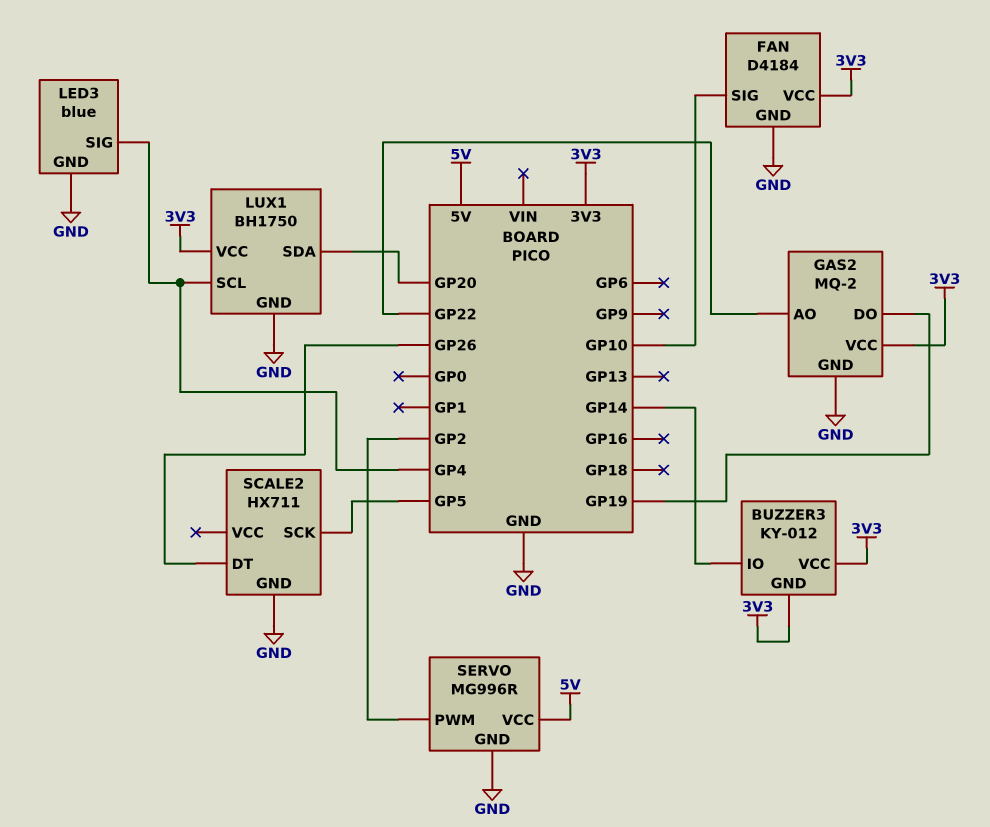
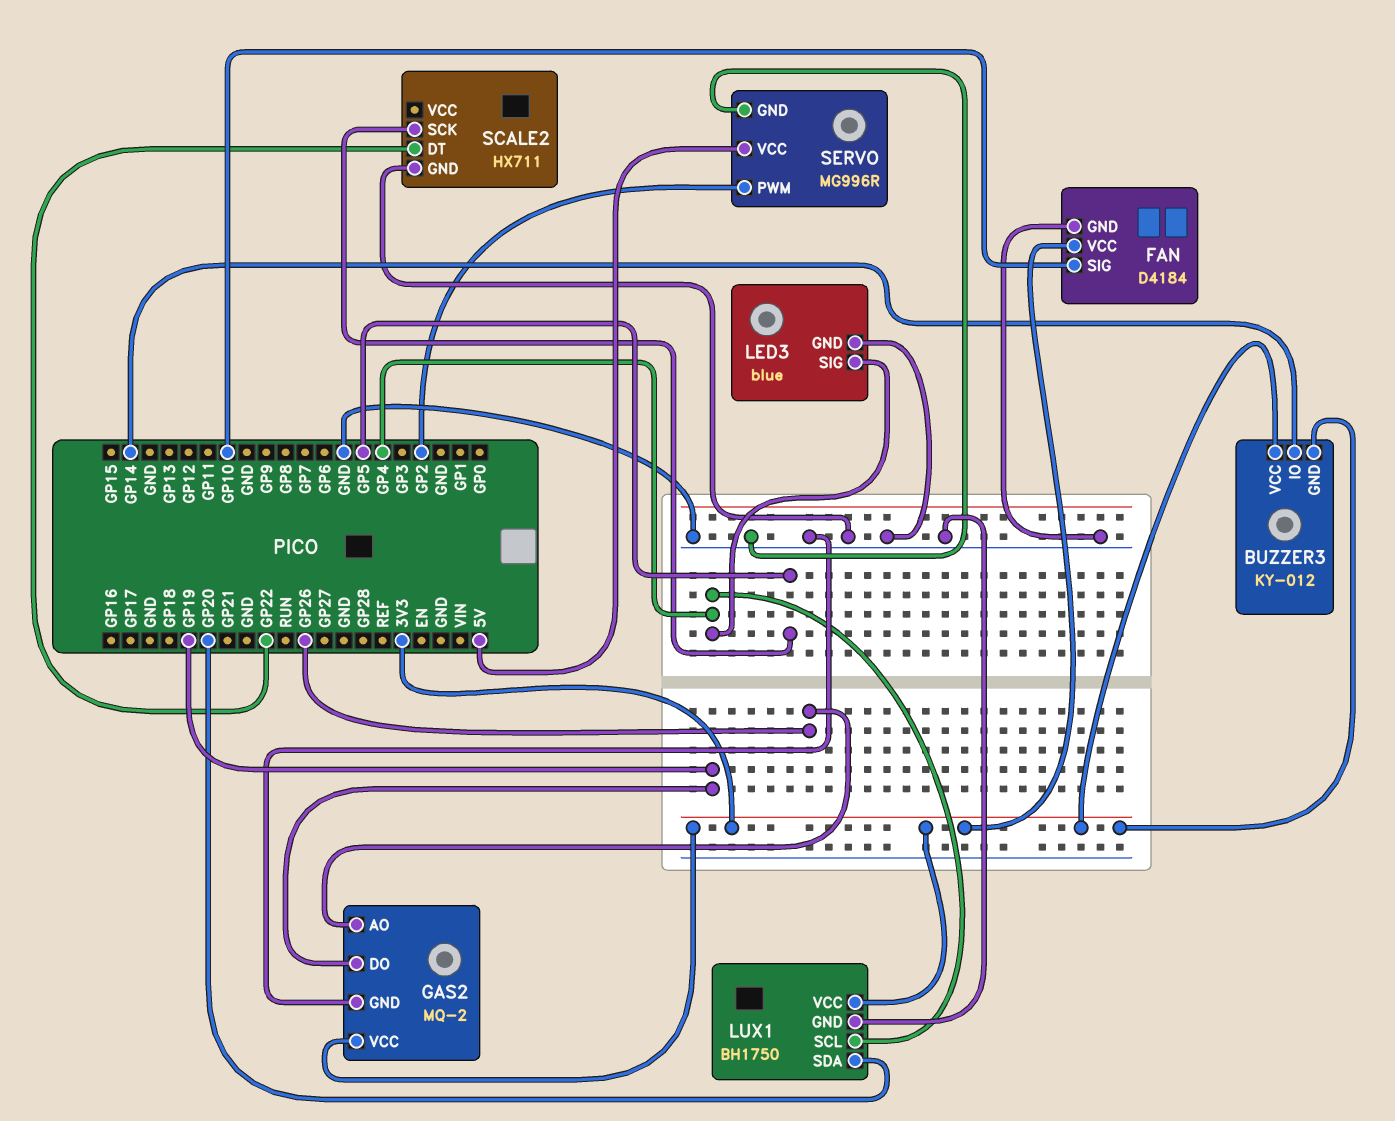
GAS2 pin AO: GP22 -> GP26
SCALE2 pin DT: GP26 -> GP22

